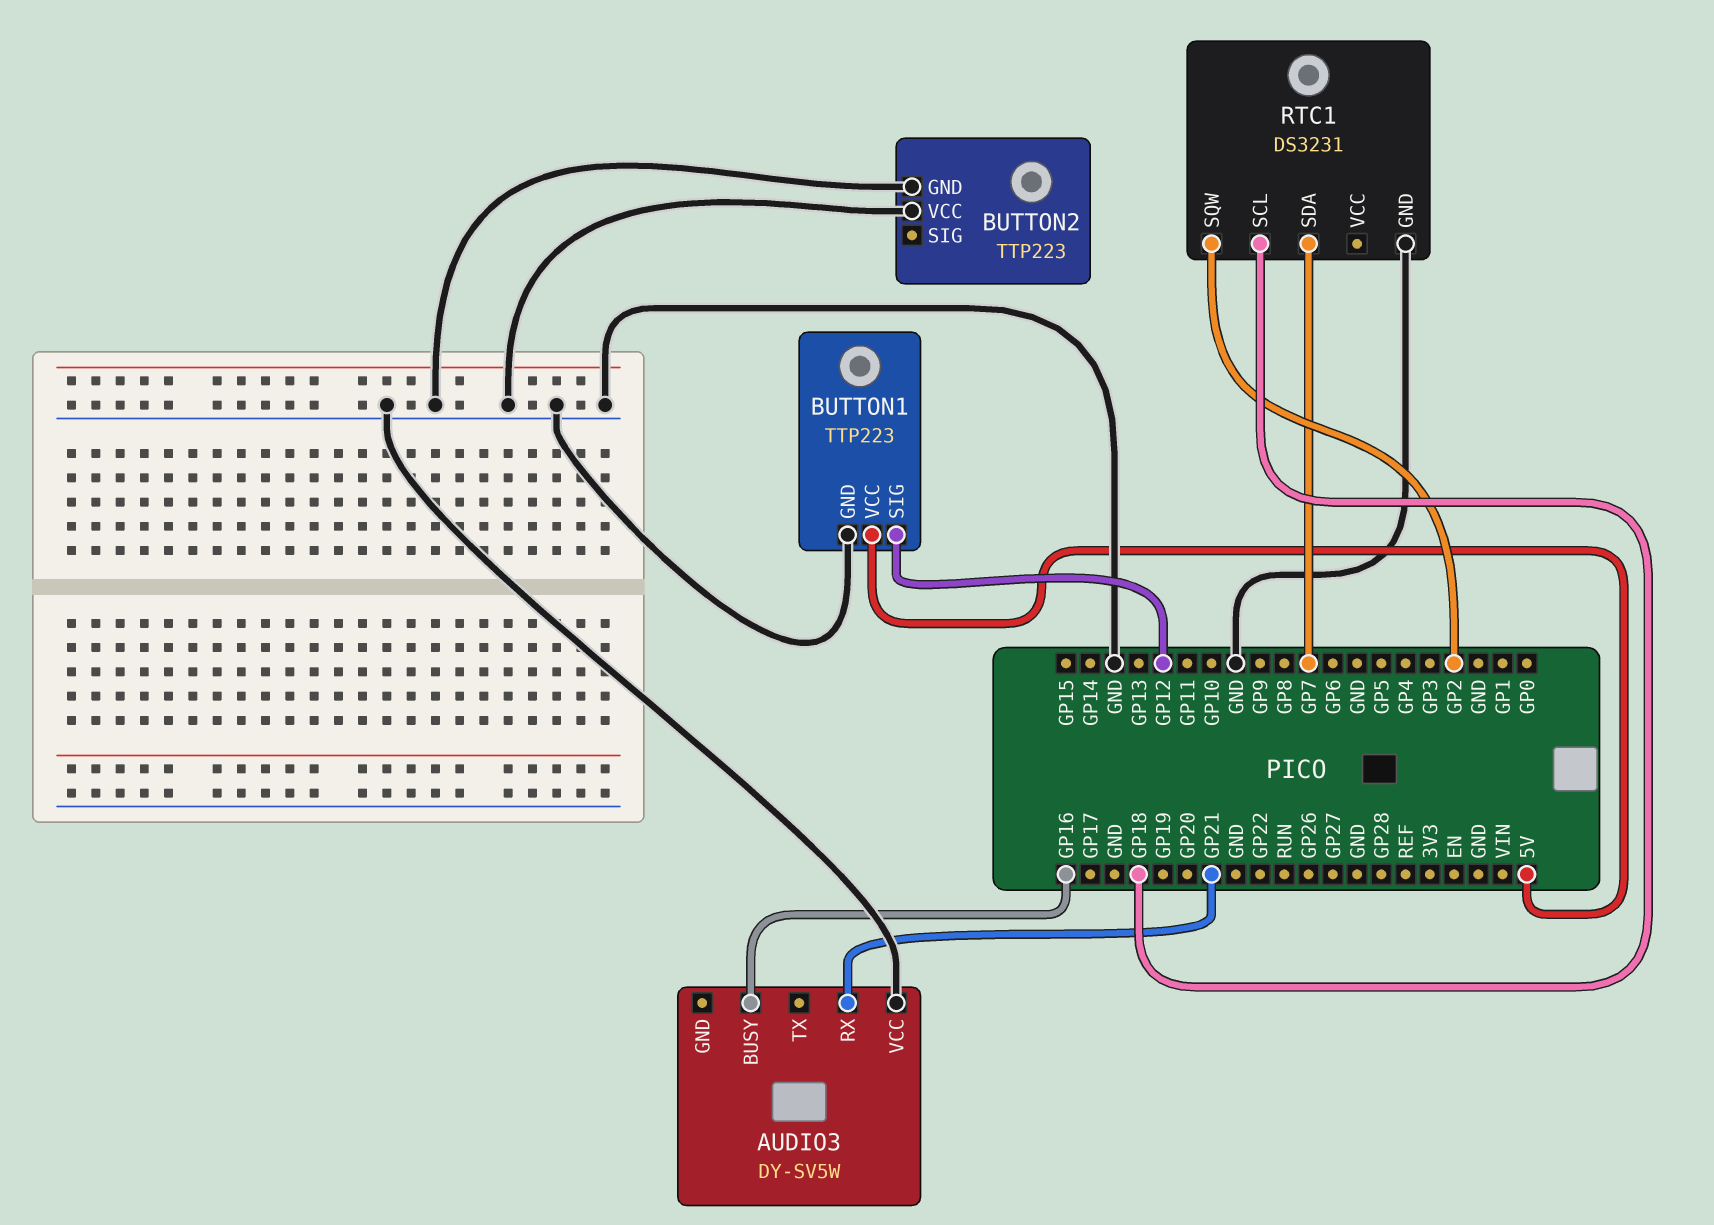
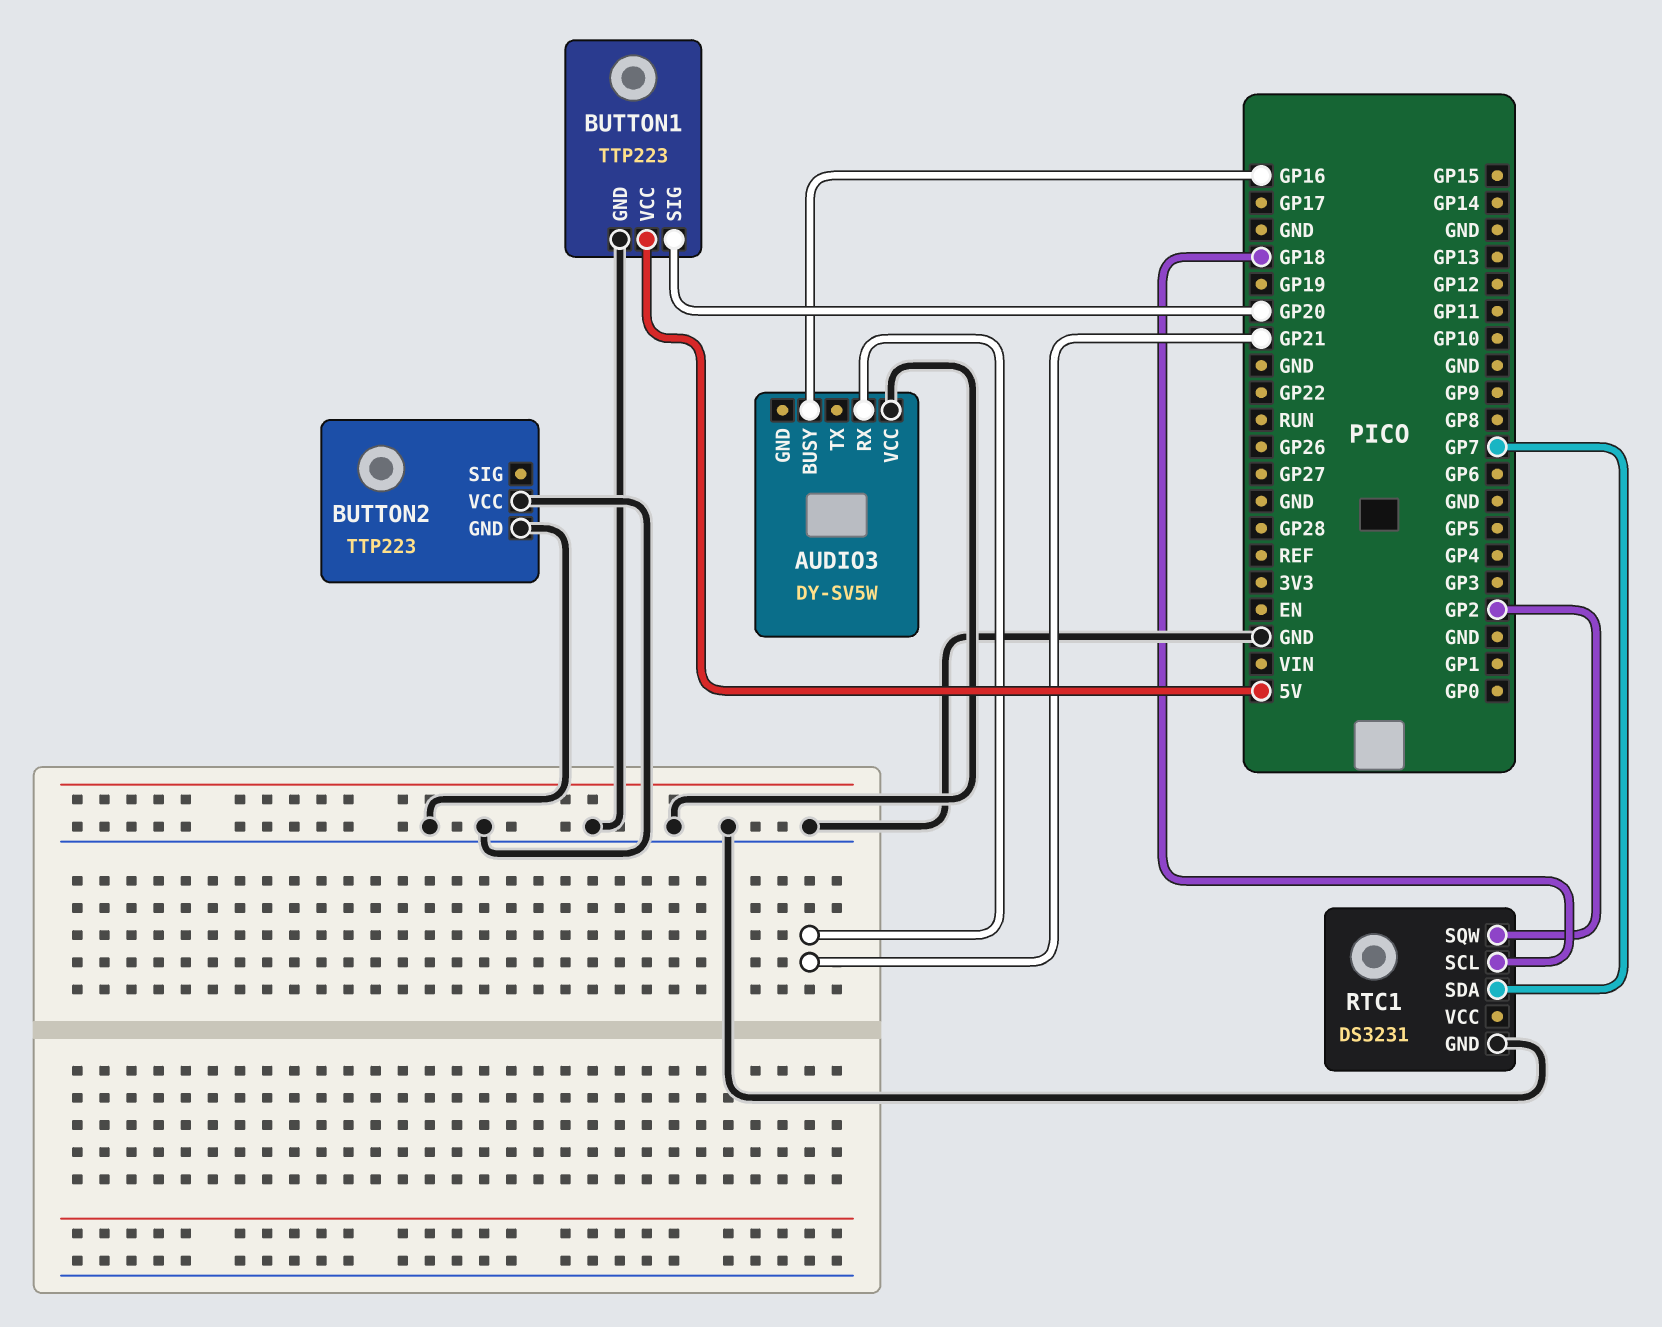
BUTTON1 pin SIG: GP12 -> GP20

